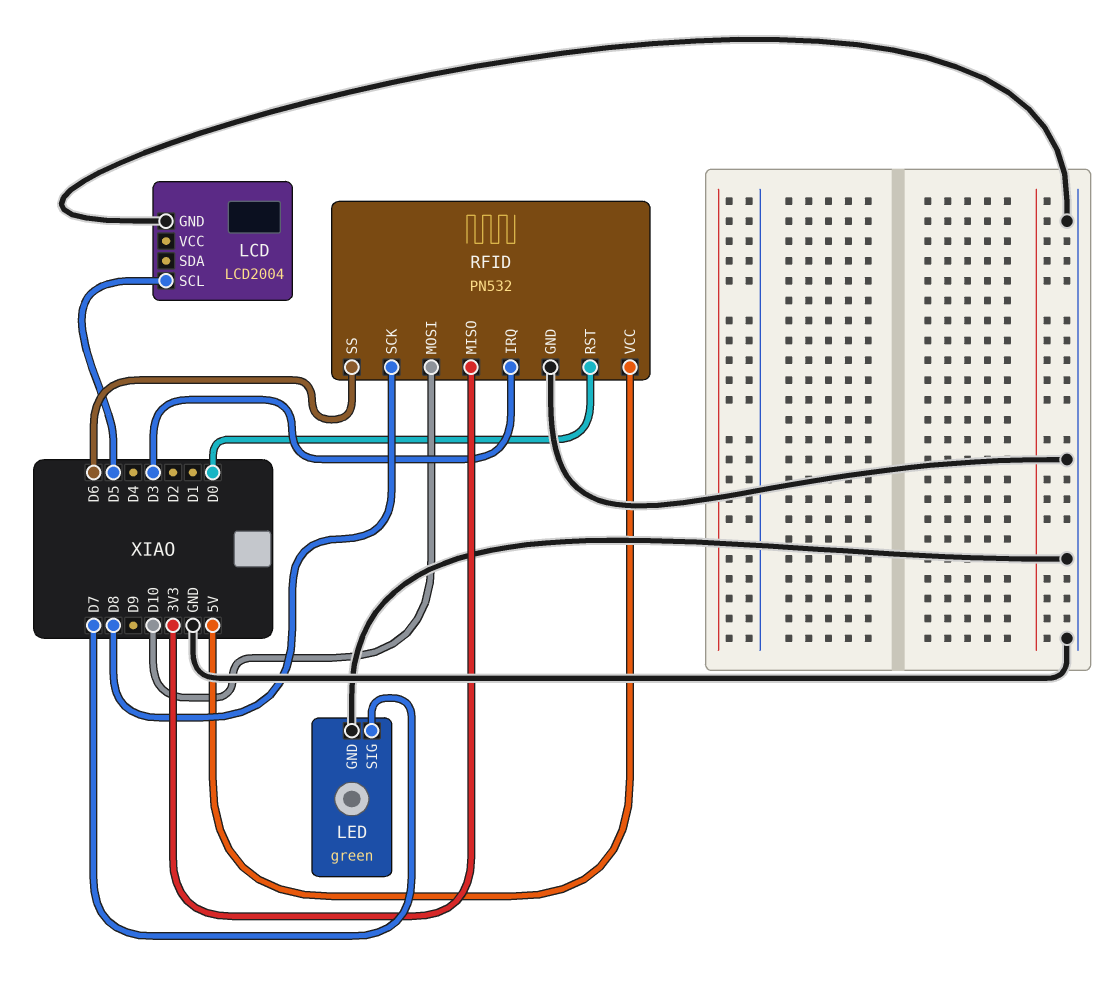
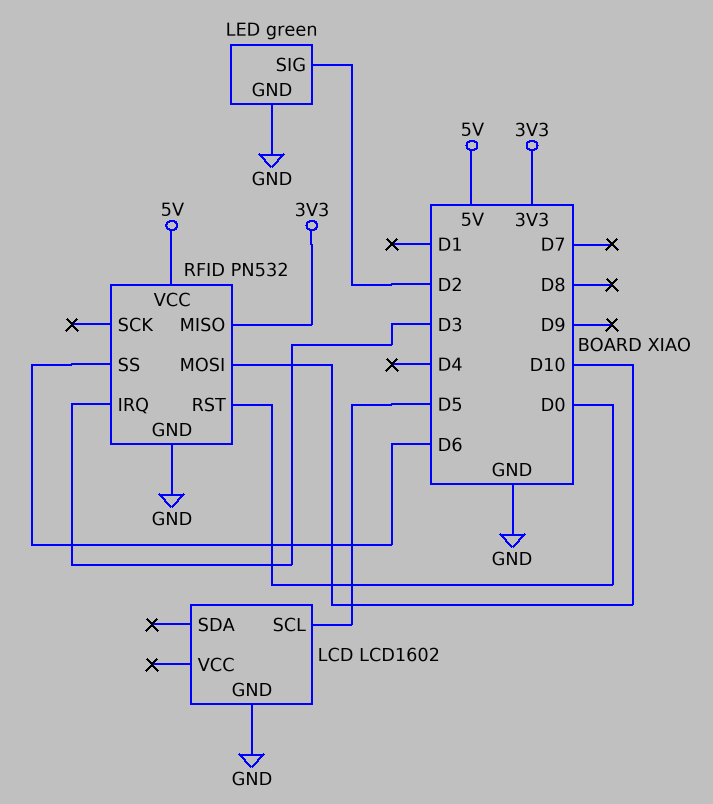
LCD: LCD2004 -> LCD1602
LED pin SIG: D7 -> D2
RFID pin SCK: D8 -> none

